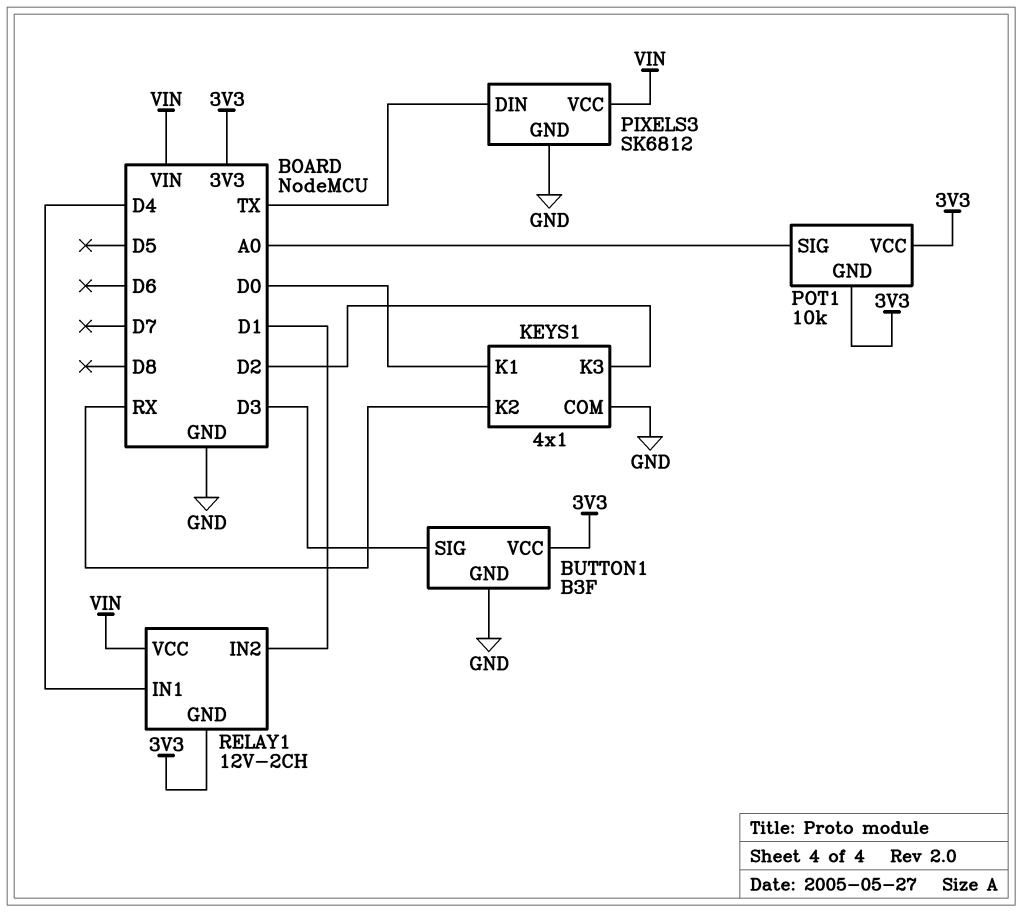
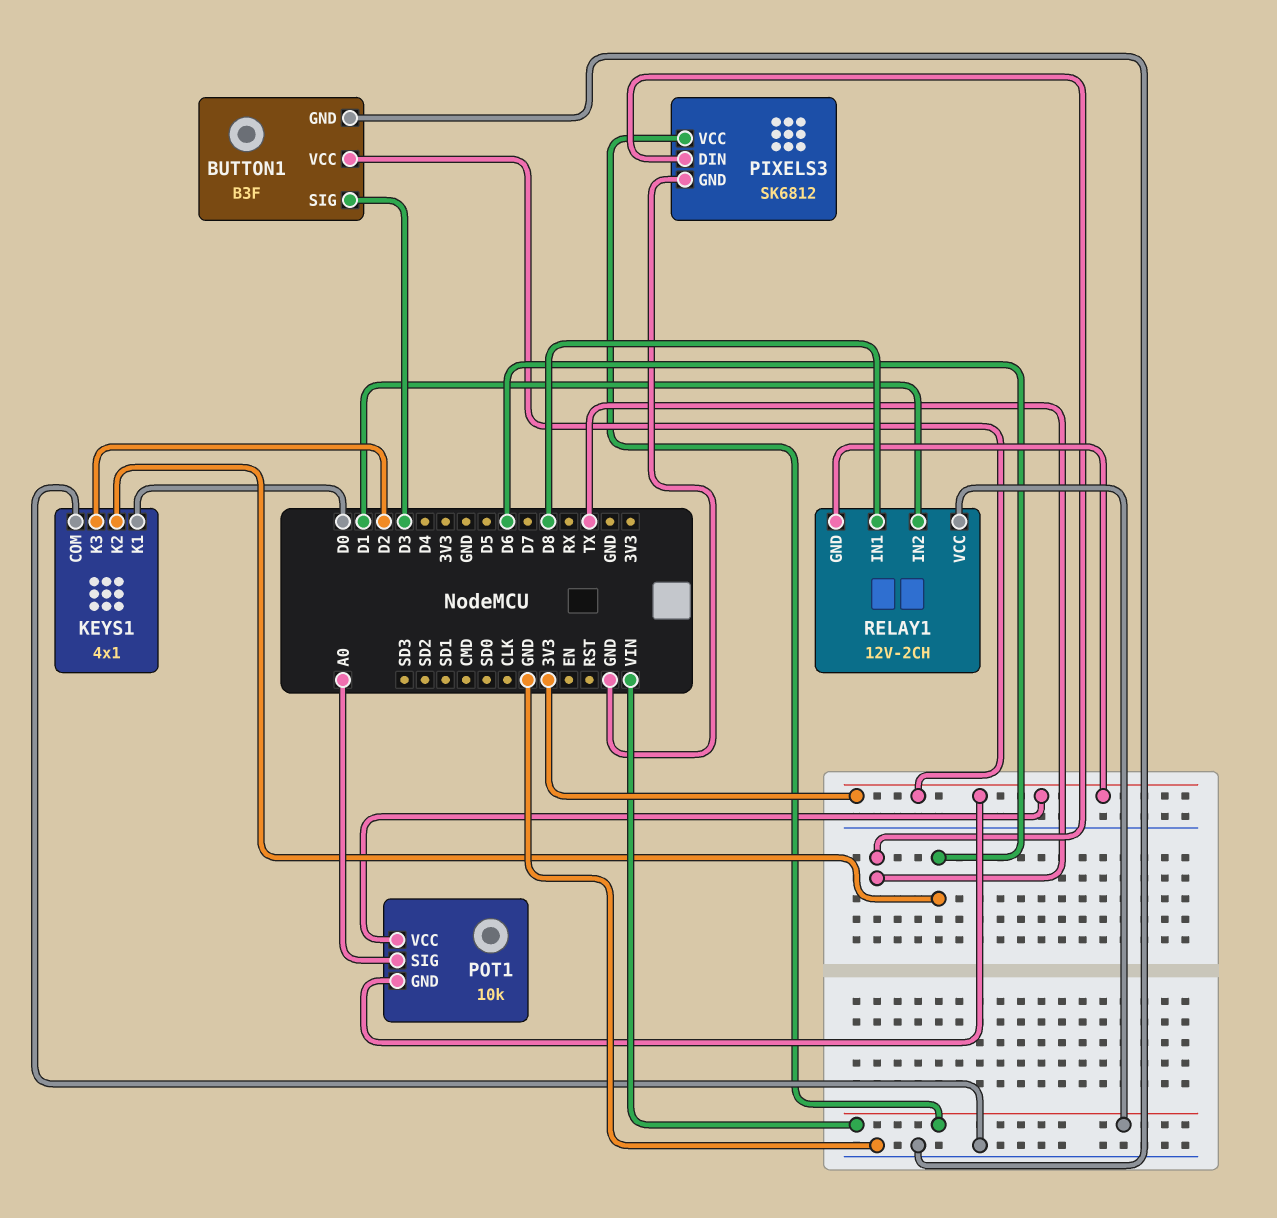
KEYS1 pin K2: RX -> D6
RELAY1 pin IN1: D4 -> D8

